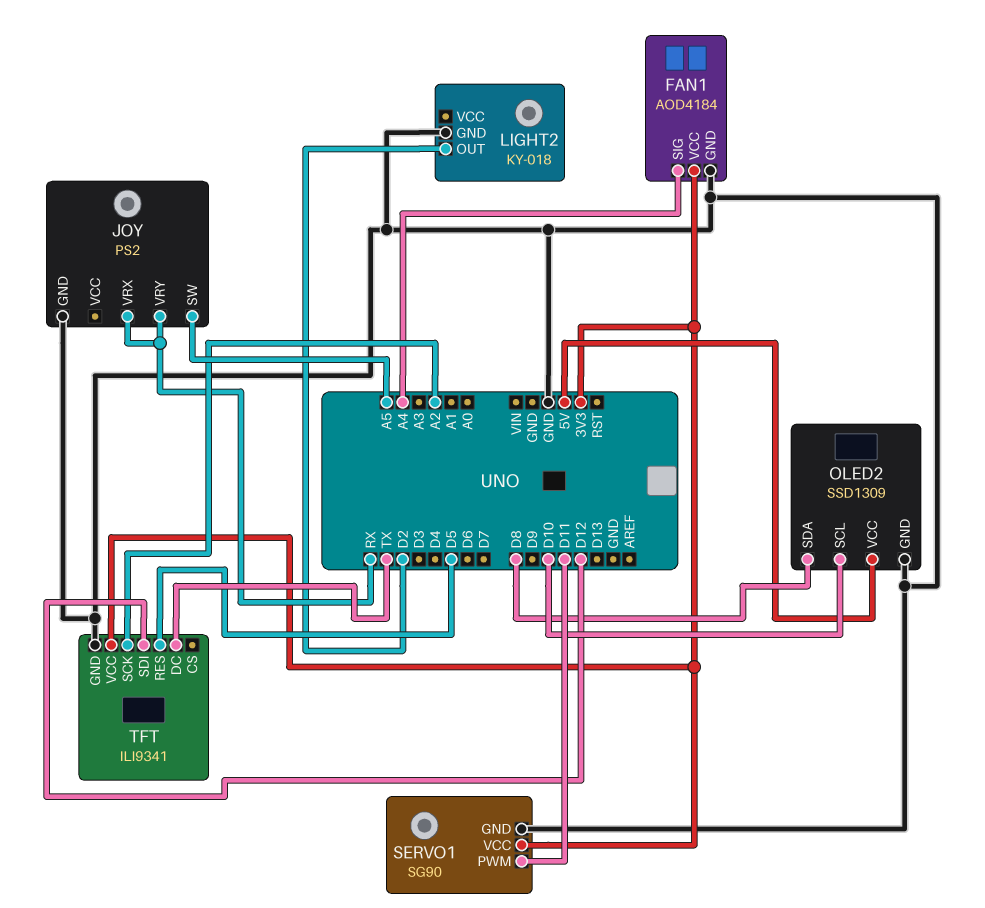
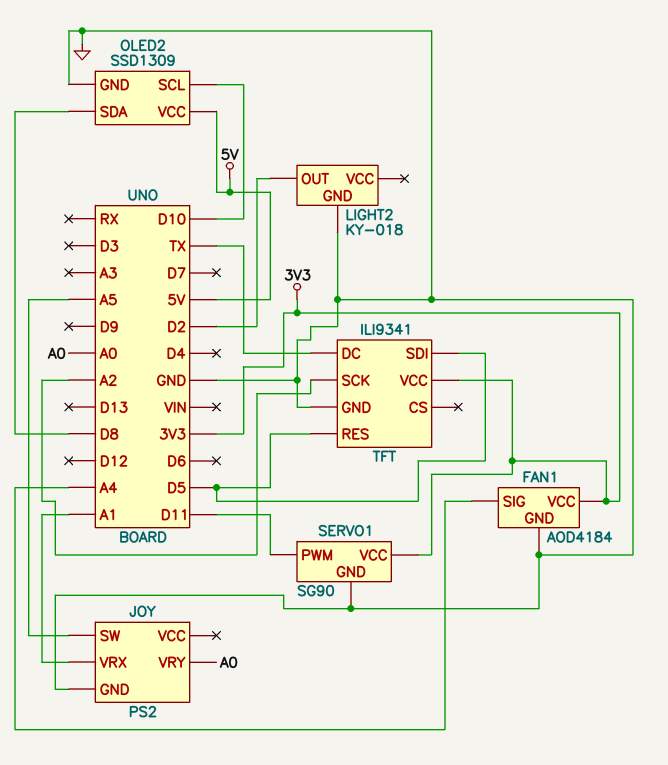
JOY pin VRX: RX -> A1
JOY pin VRY: RX -> A0
TFT pin SDI: D12 -> D5

